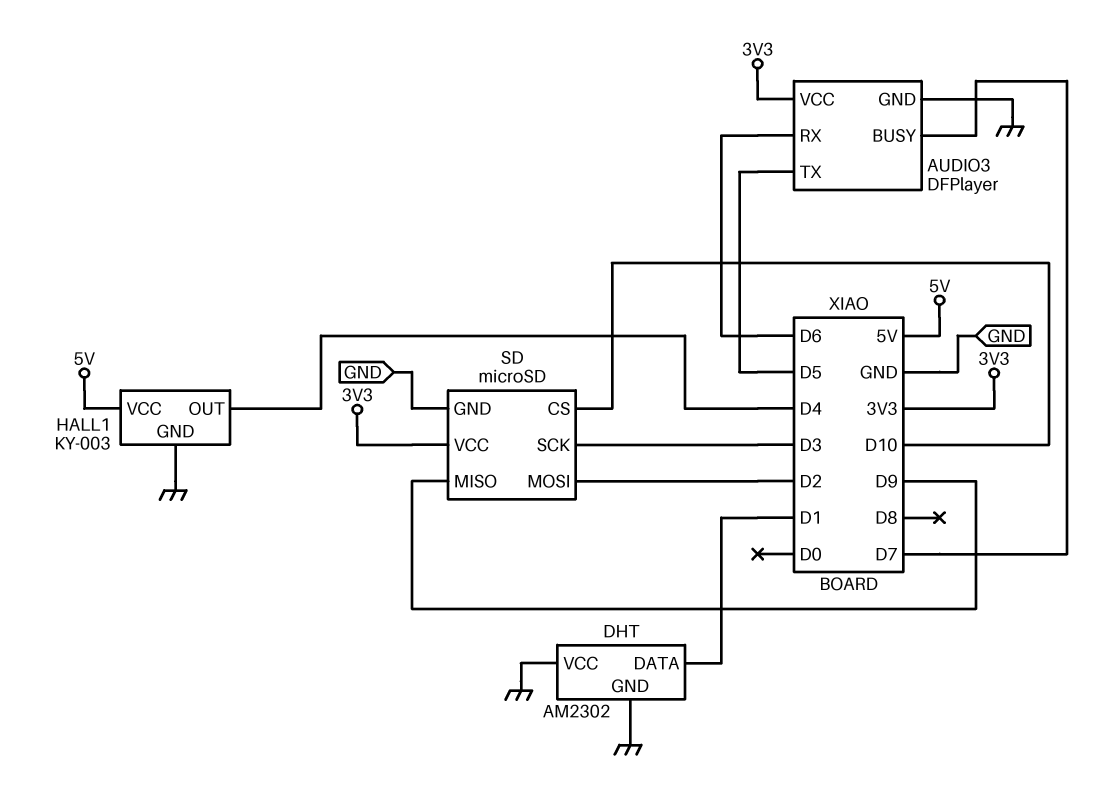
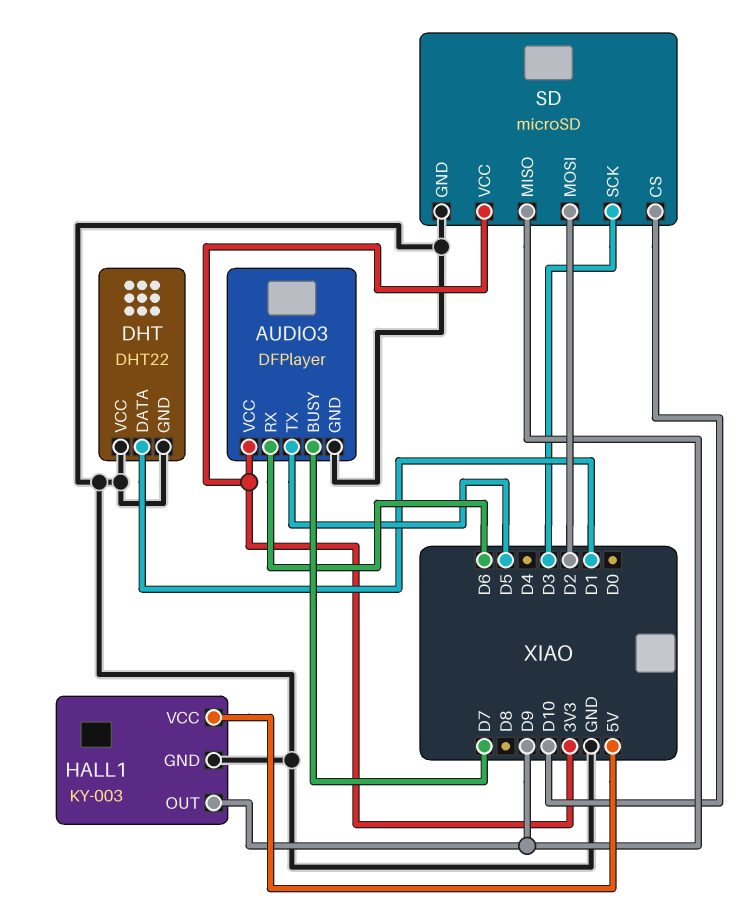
DHT: AM2302 -> DHT22
HALL1 pin OUT: D4 -> D9

